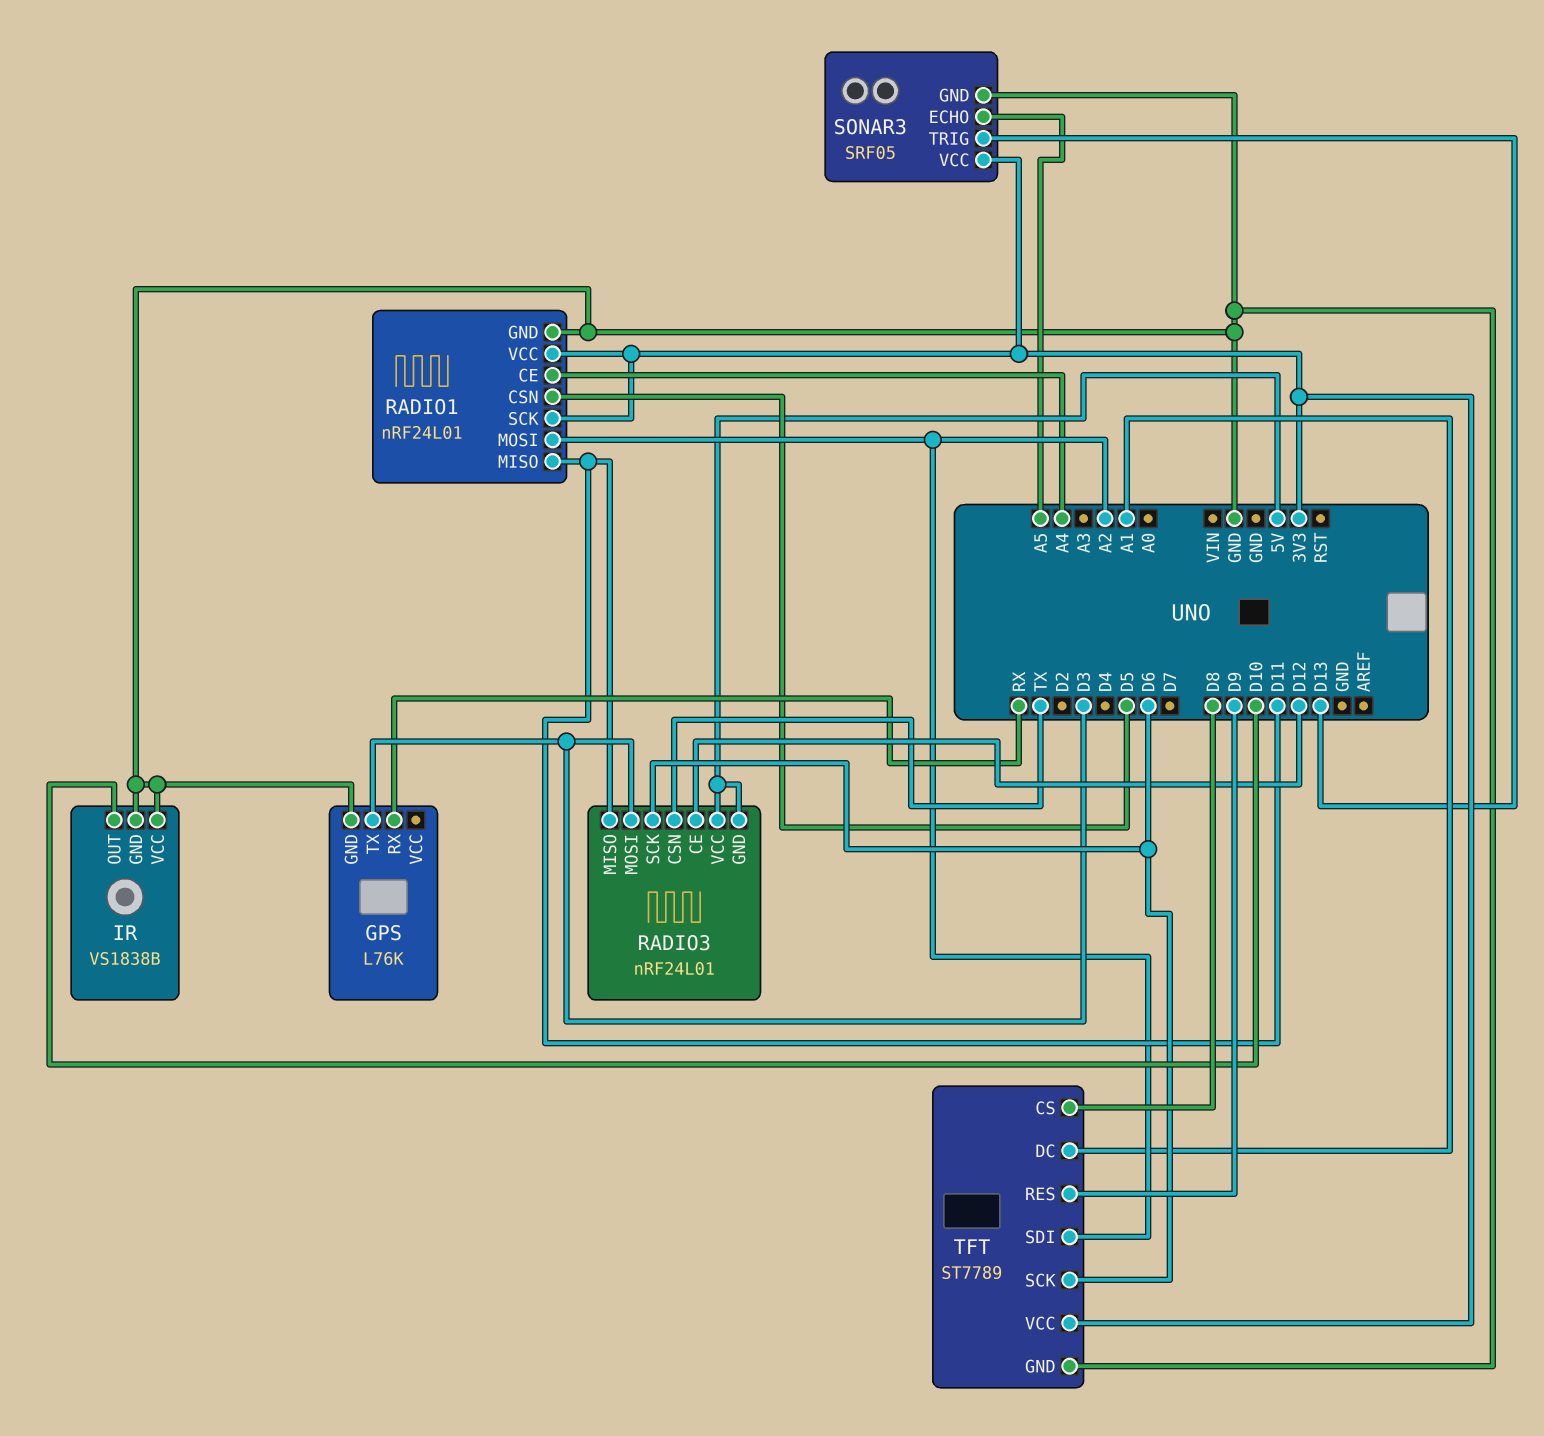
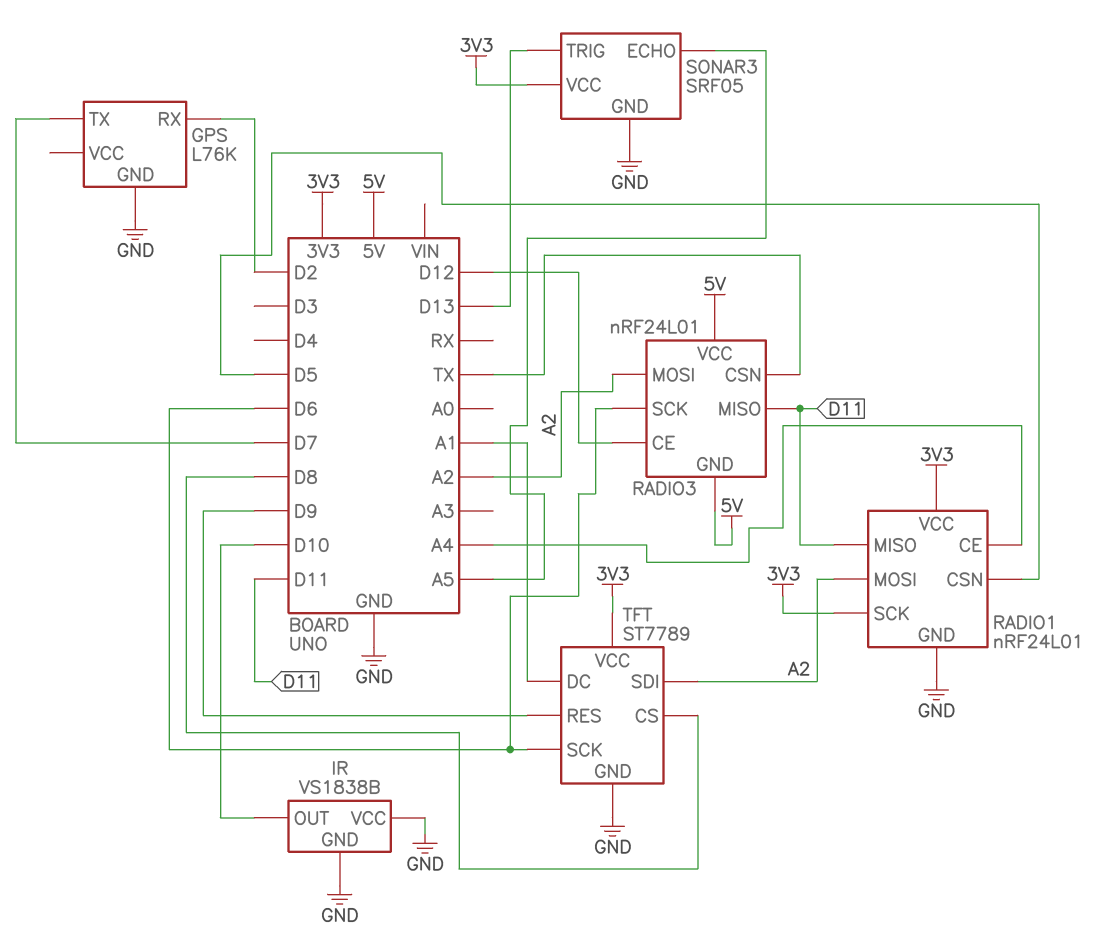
GPS pin RX: RX -> D2
GPS pin TX: D3 -> D7
RADIO3 pin MOSI: D3 -> A2

